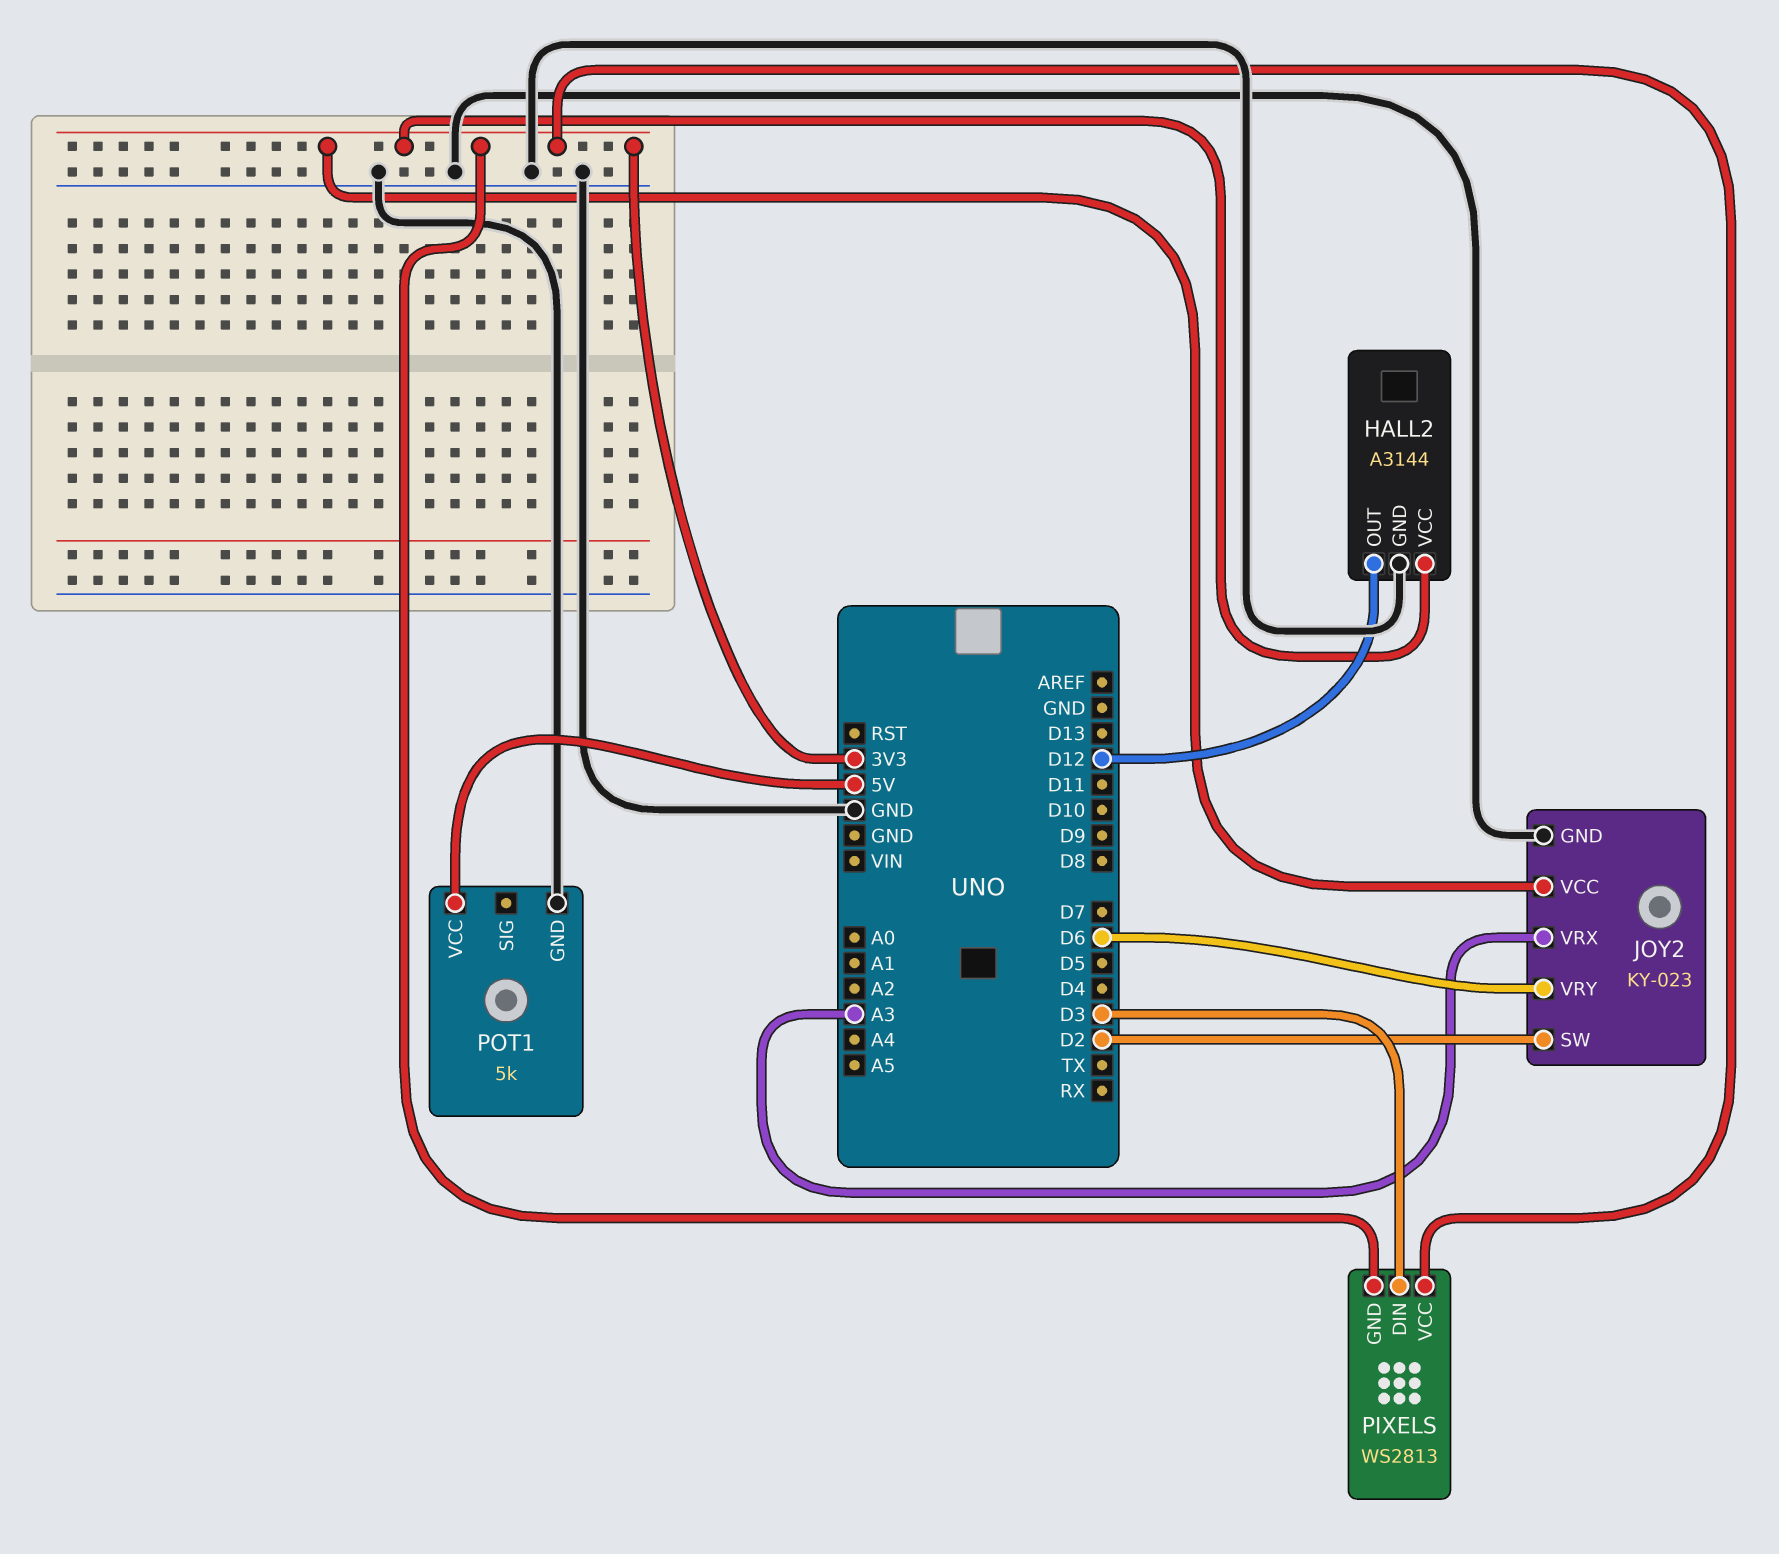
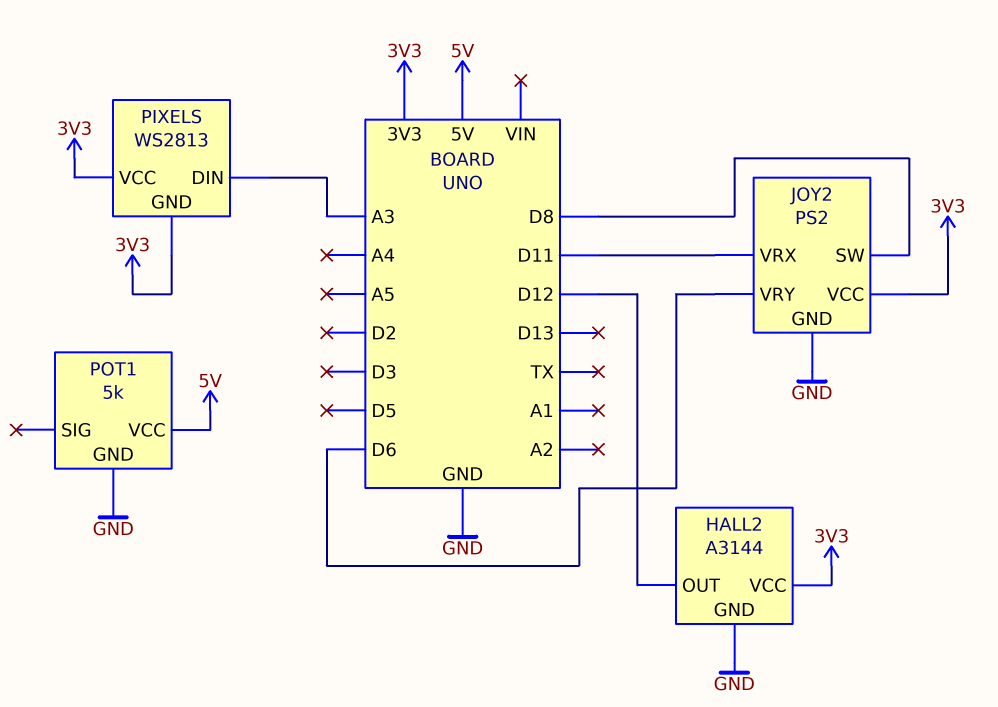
JOY2: KY-023 -> PS2
JOY2 pin SW: D2 -> D8
JOY2 pin VRX: A3 -> D11
PIXELS pin DIN: D3 -> A3

